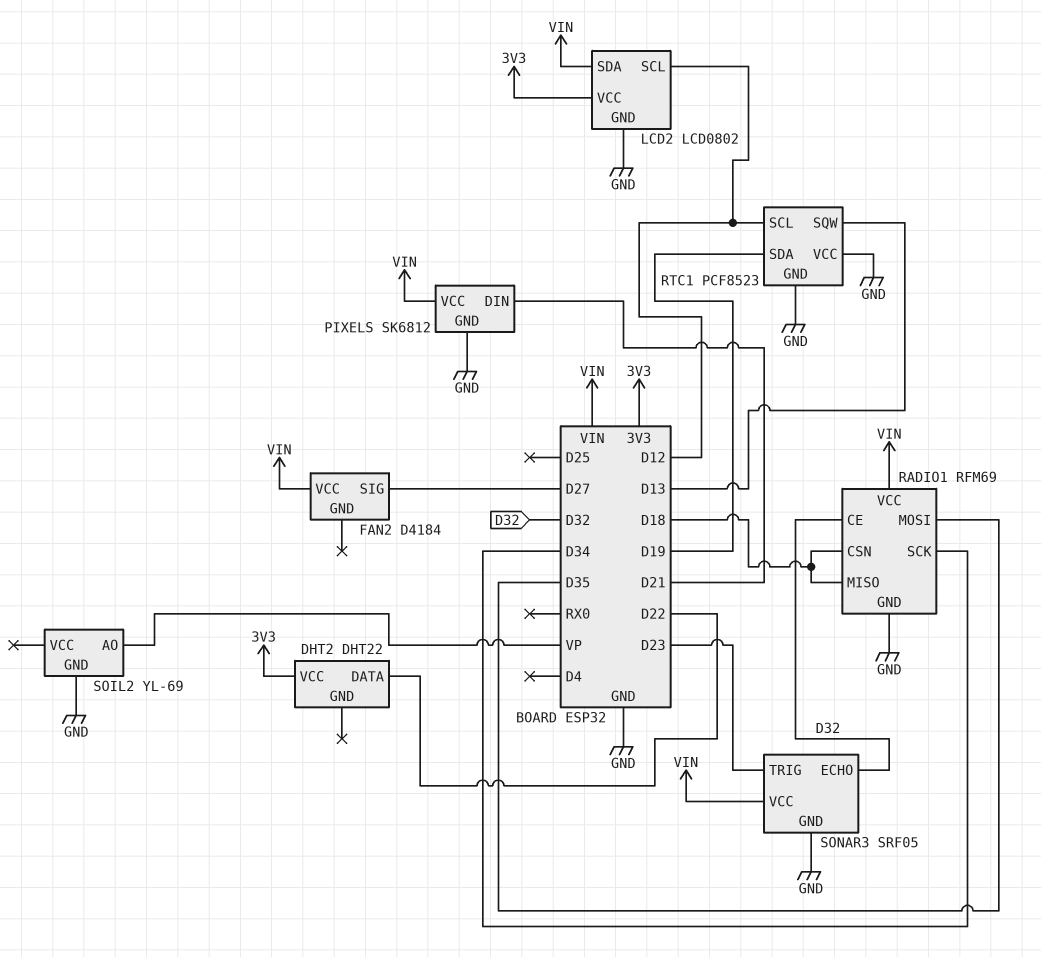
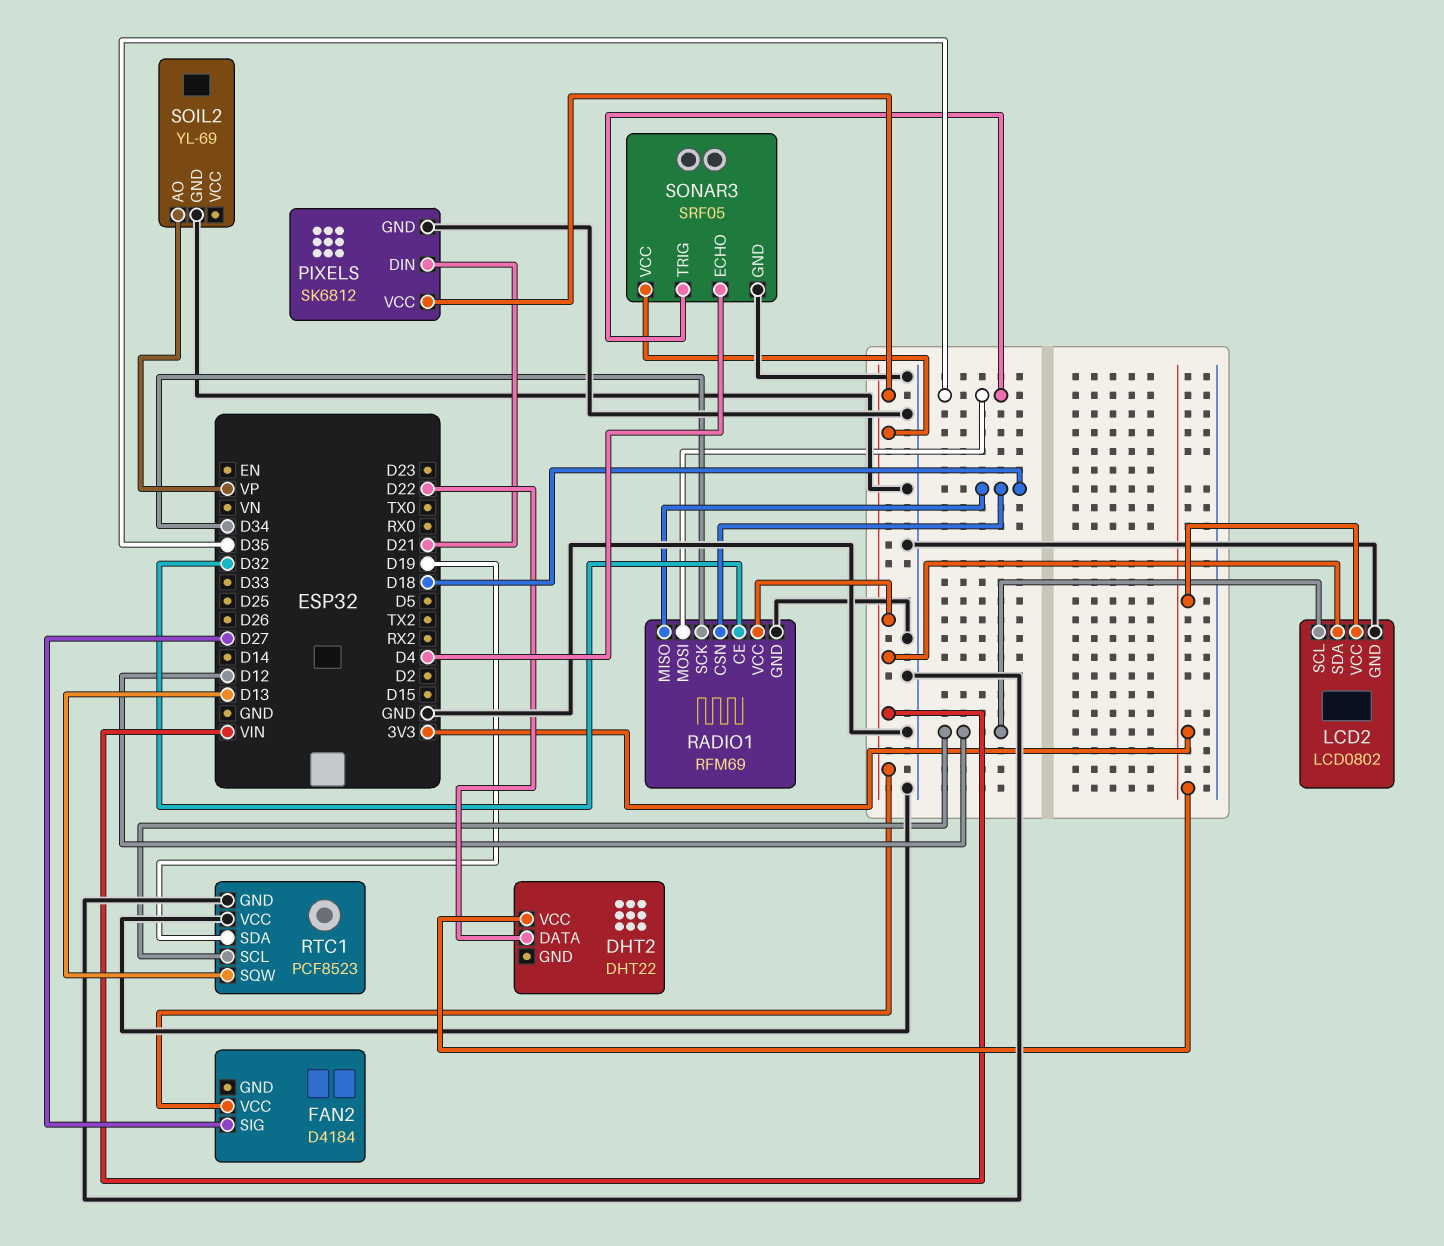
SONAR3 pin ECHO: D32 -> D4
SONAR3 pin TRIG: D23 -> D35

